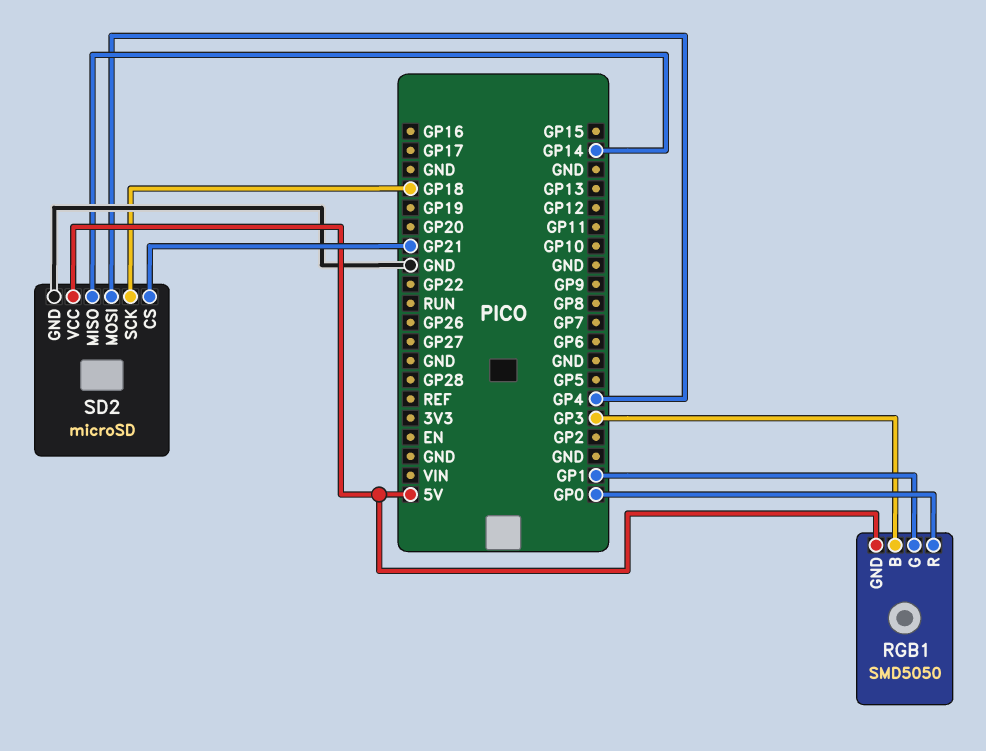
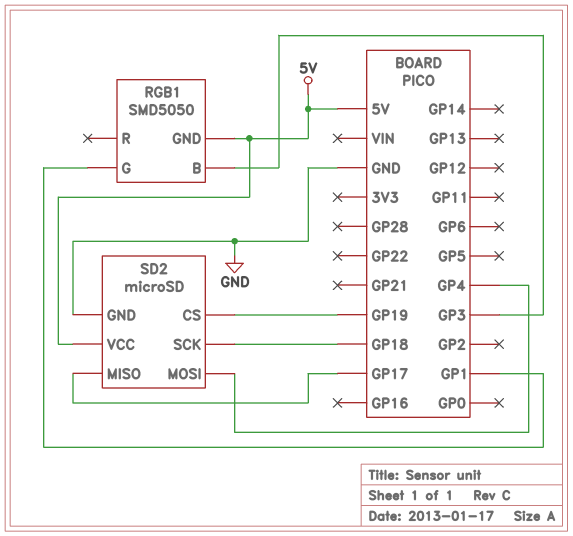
RGB1 pin R: GP0 -> none
SD2 pin CS: GP21 -> GP19
SD2 pin MISO: GP14 -> GP17

